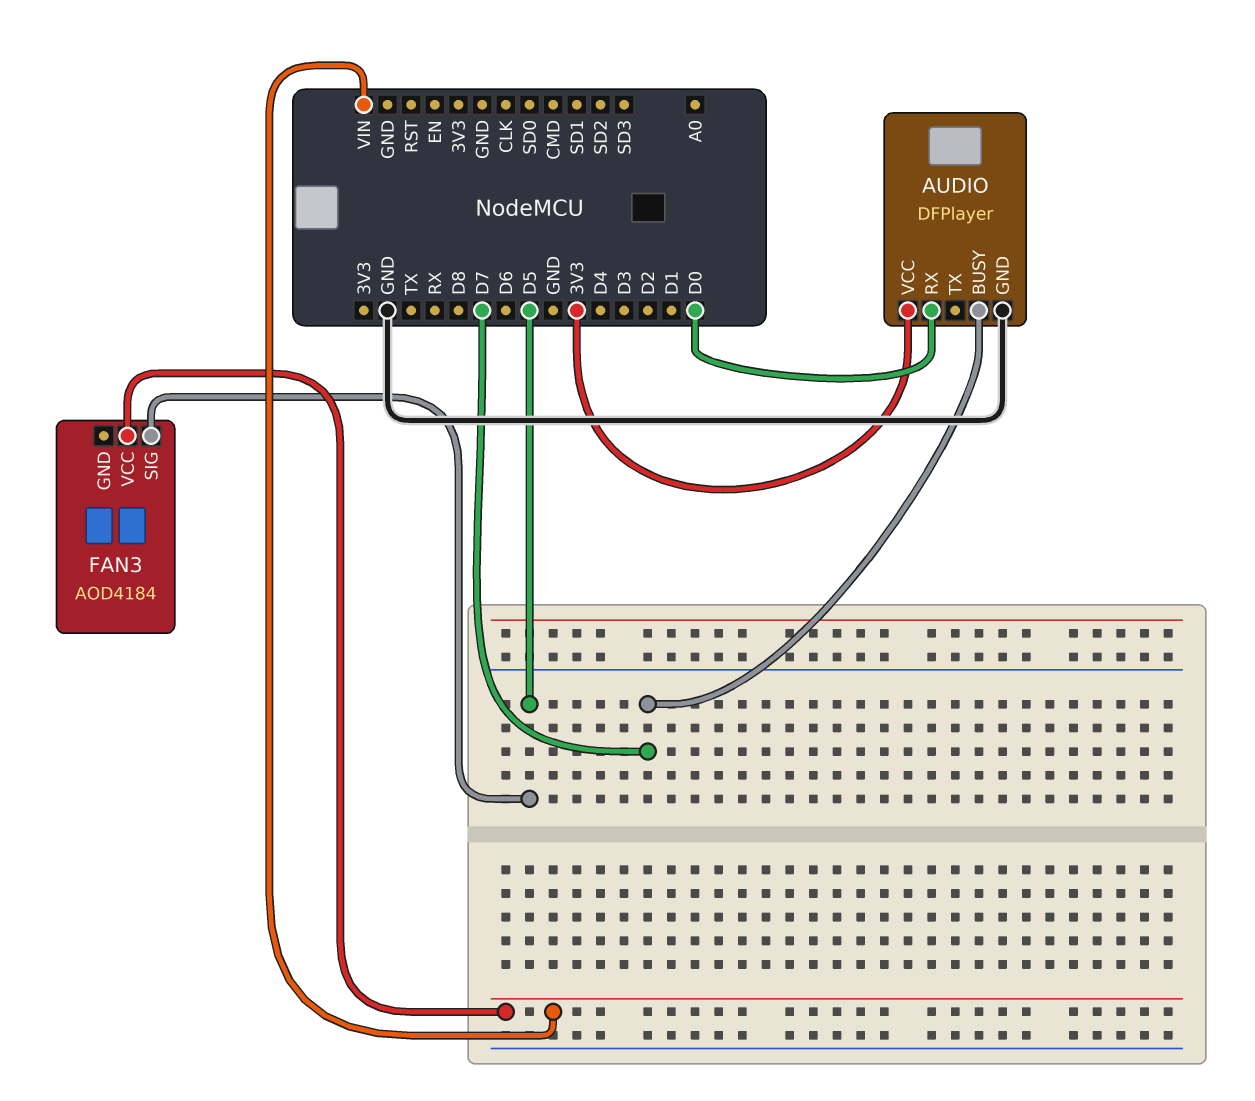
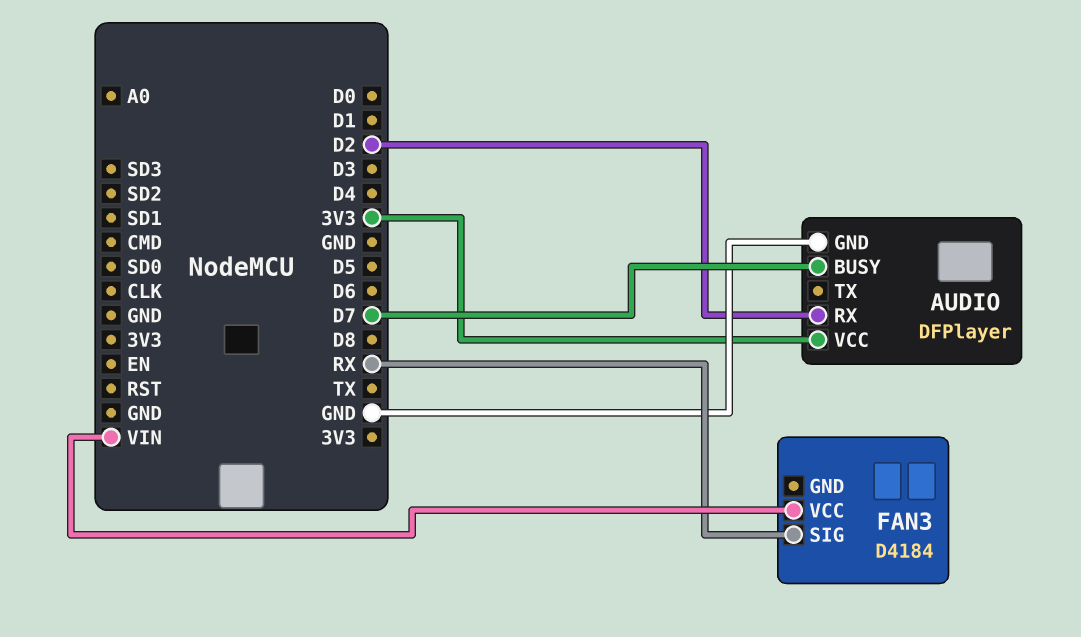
AUDIO pin RX: D0 -> D2
FAN3: AOD4184 -> D4184
FAN3 pin SIG: D5 -> RX

